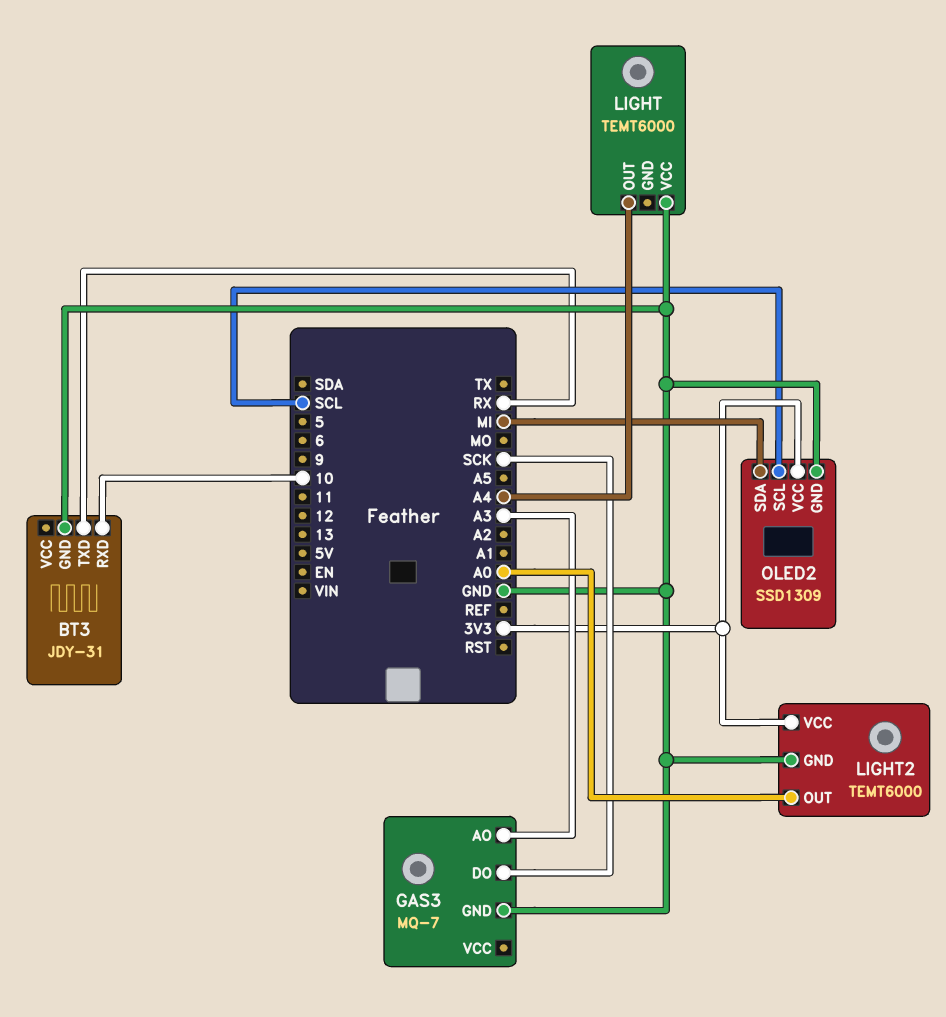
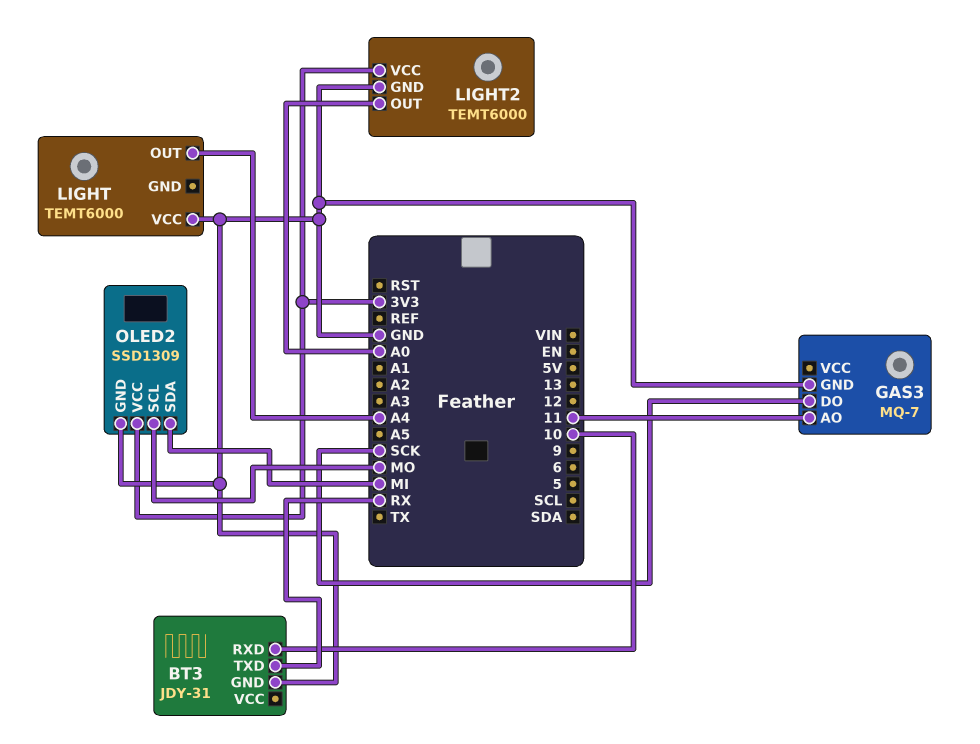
GAS3 pin AO: A3 -> 11
OLED2 pin SCL: SCL -> MO

